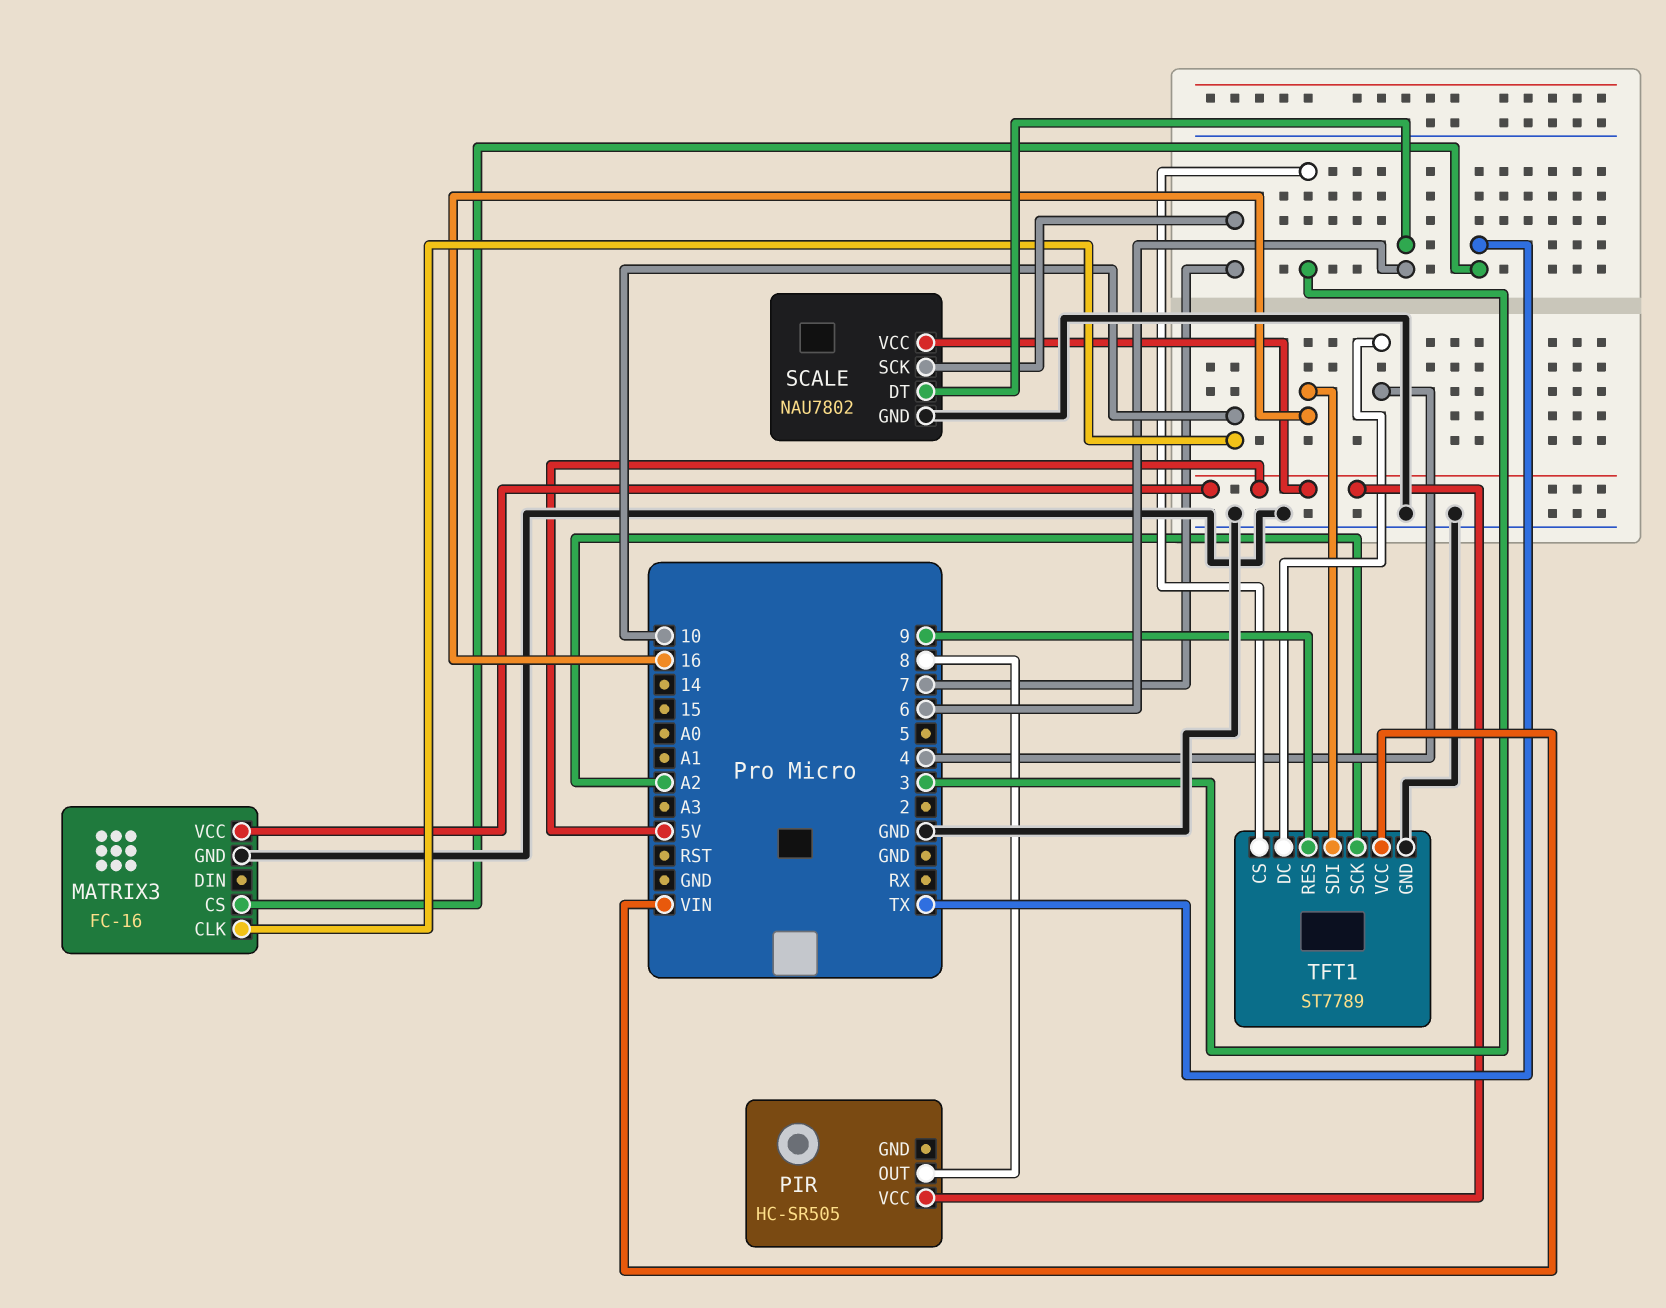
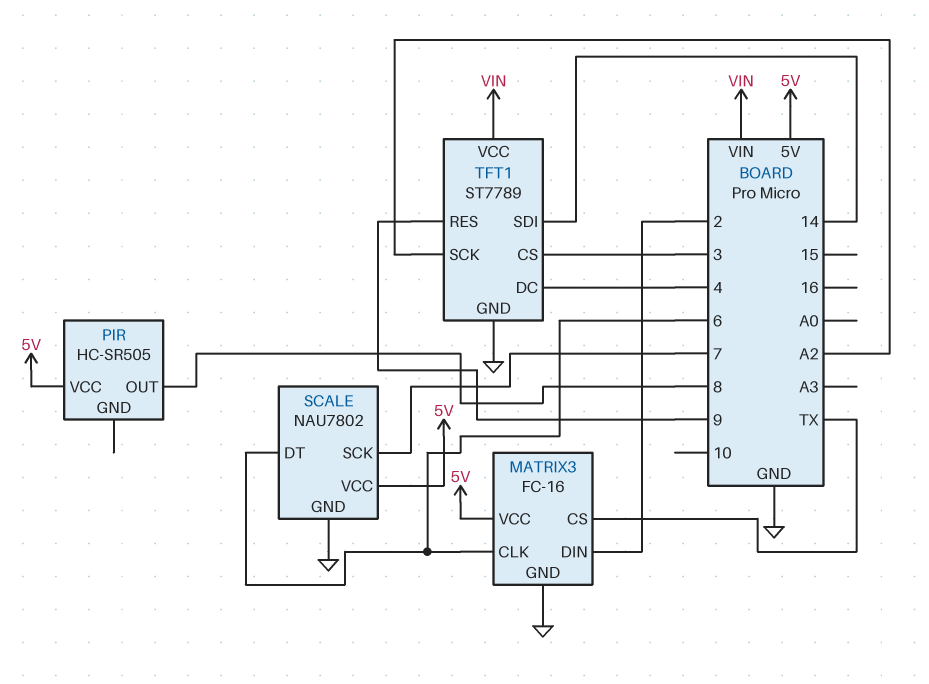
MATRIX3 pin CLK: 10 -> 6
MATRIX3 pin DIN: none -> 2
TFT1 pin SDI: 16 -> 14

